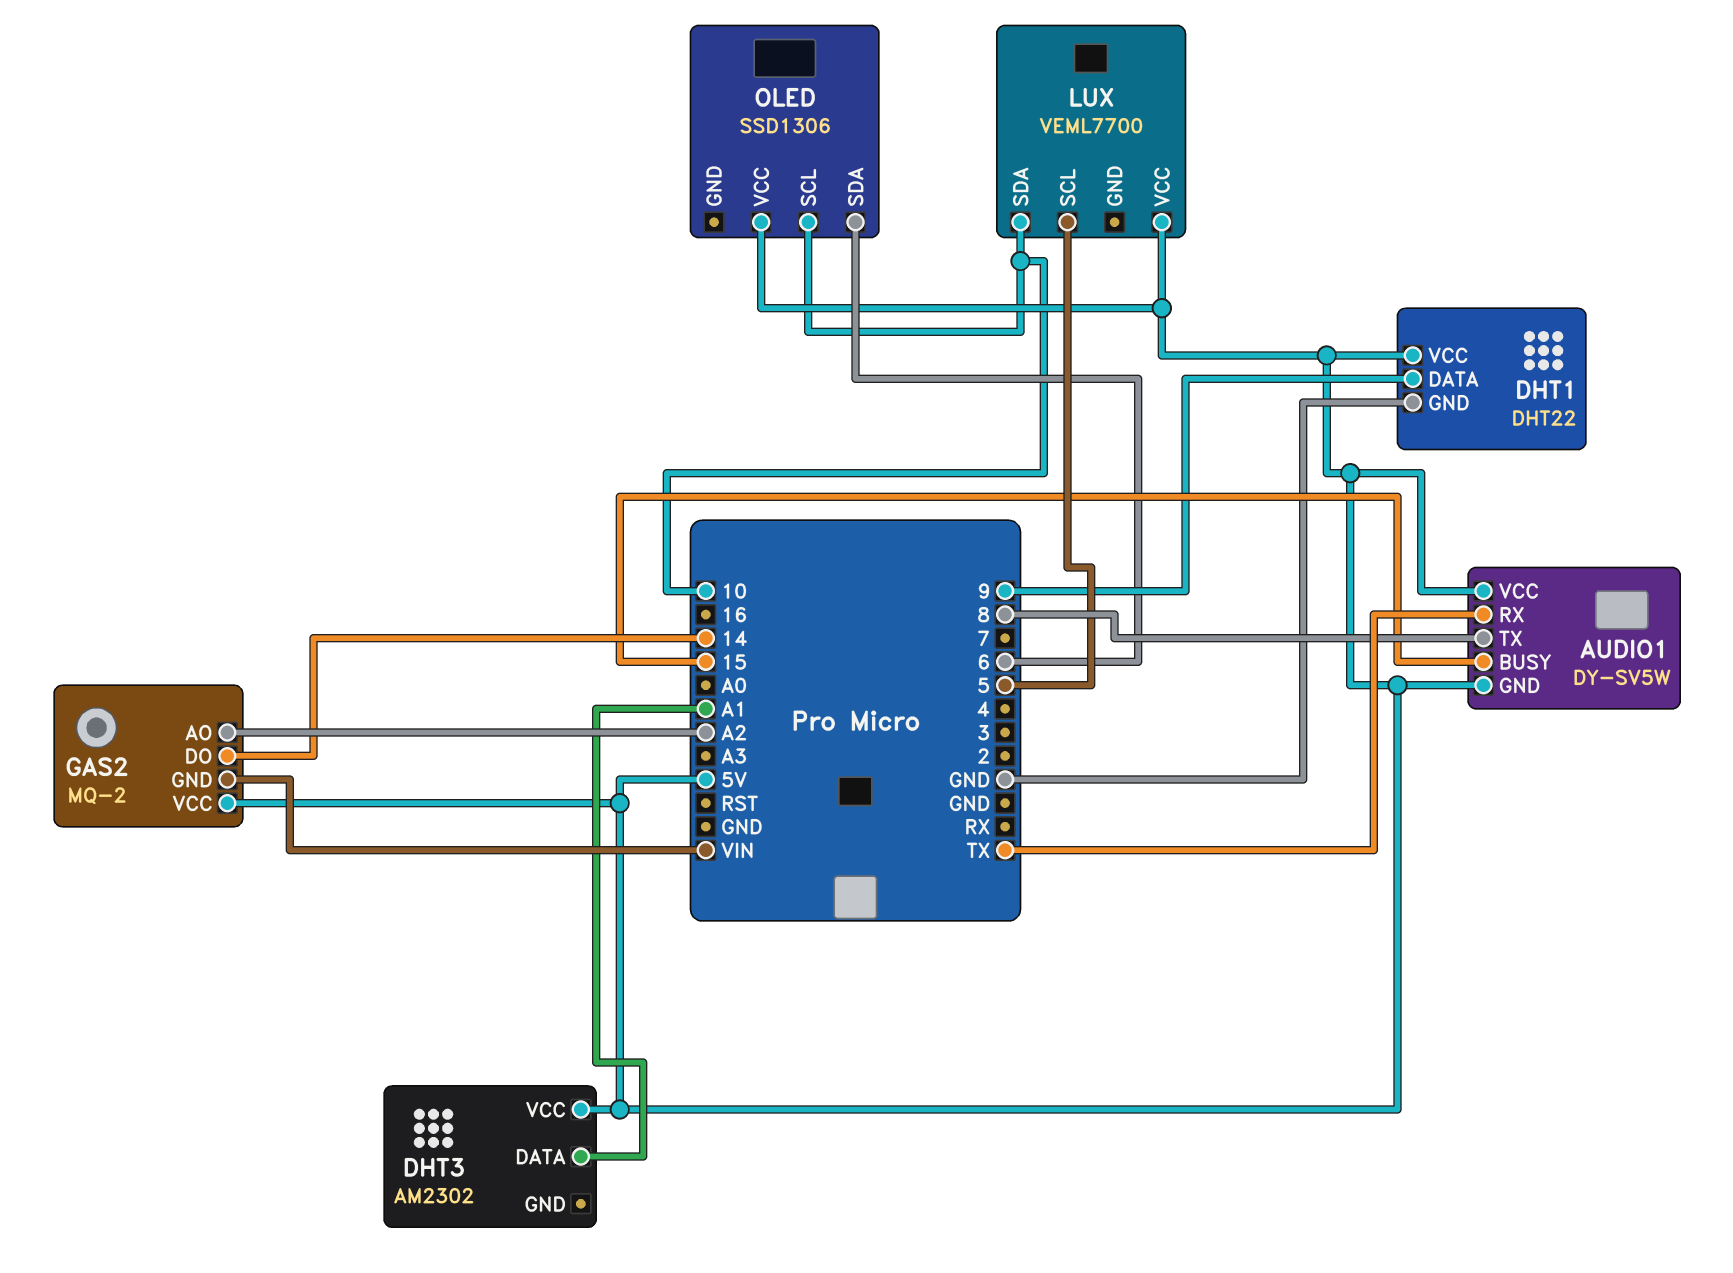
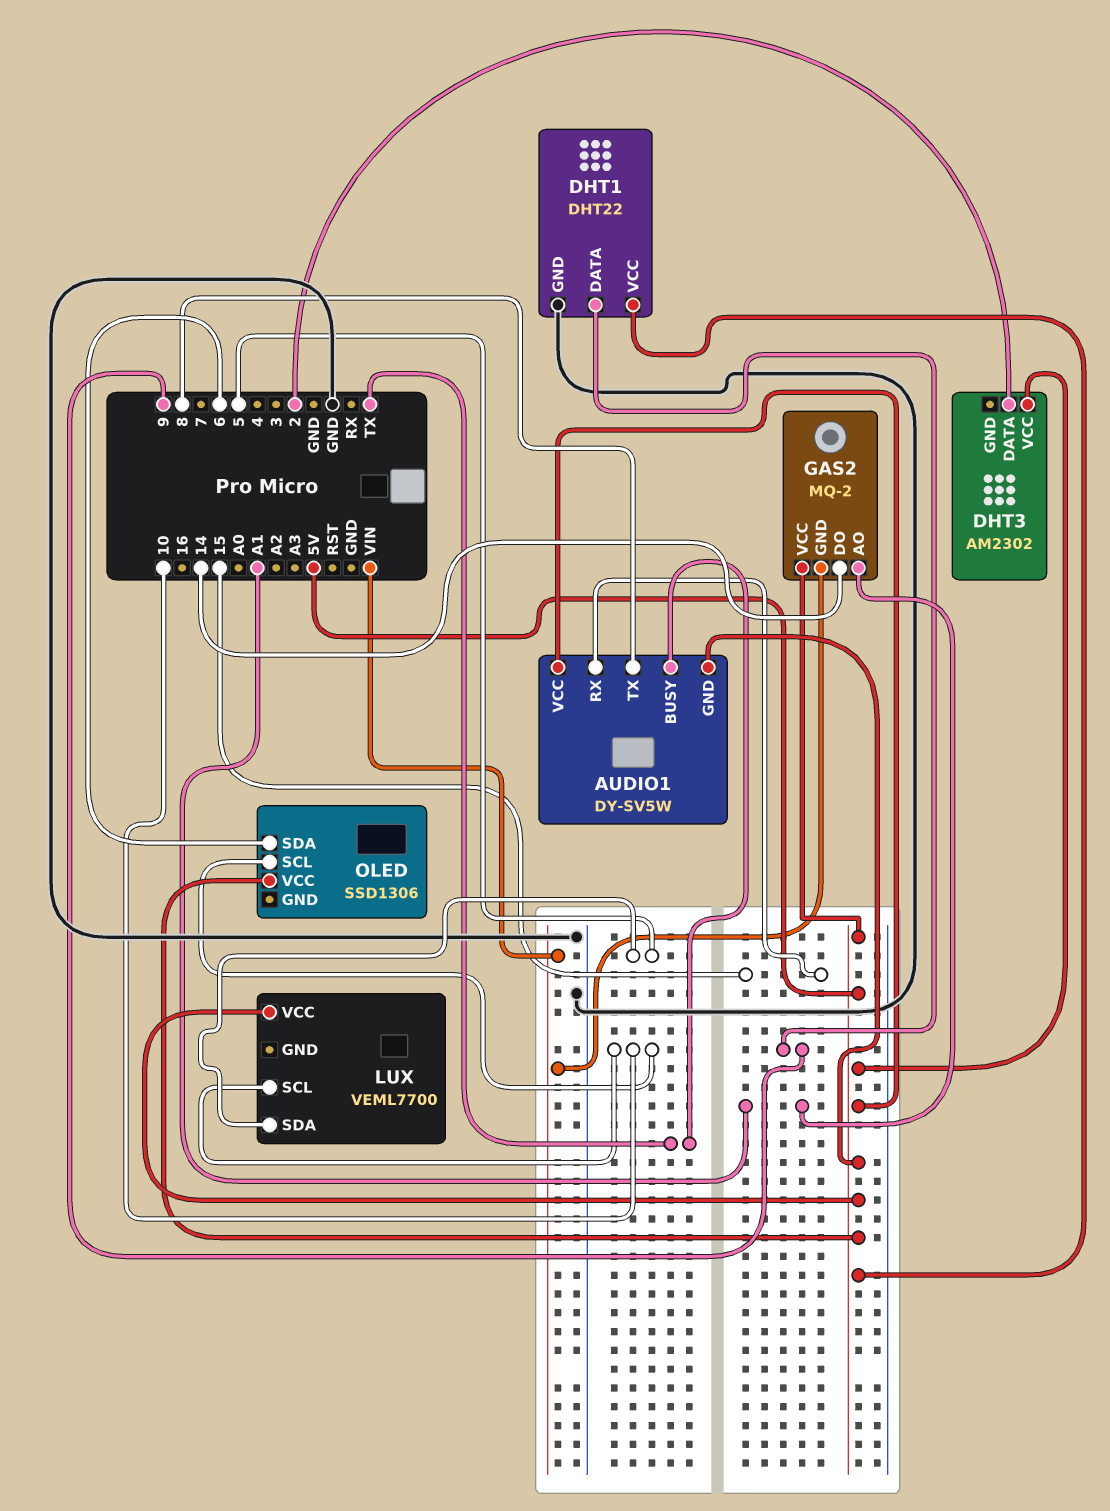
AUDIO1 pin BUSY: 15 -> TX
AUDIO1 pin RX: TX -> 15
DHT3 pin DATA: A1 -> 2
GAS2 pin AO: A2 -> A1
LUX pin SCL: 5 -> 10
LUX pin SDA: 10 -> 5

